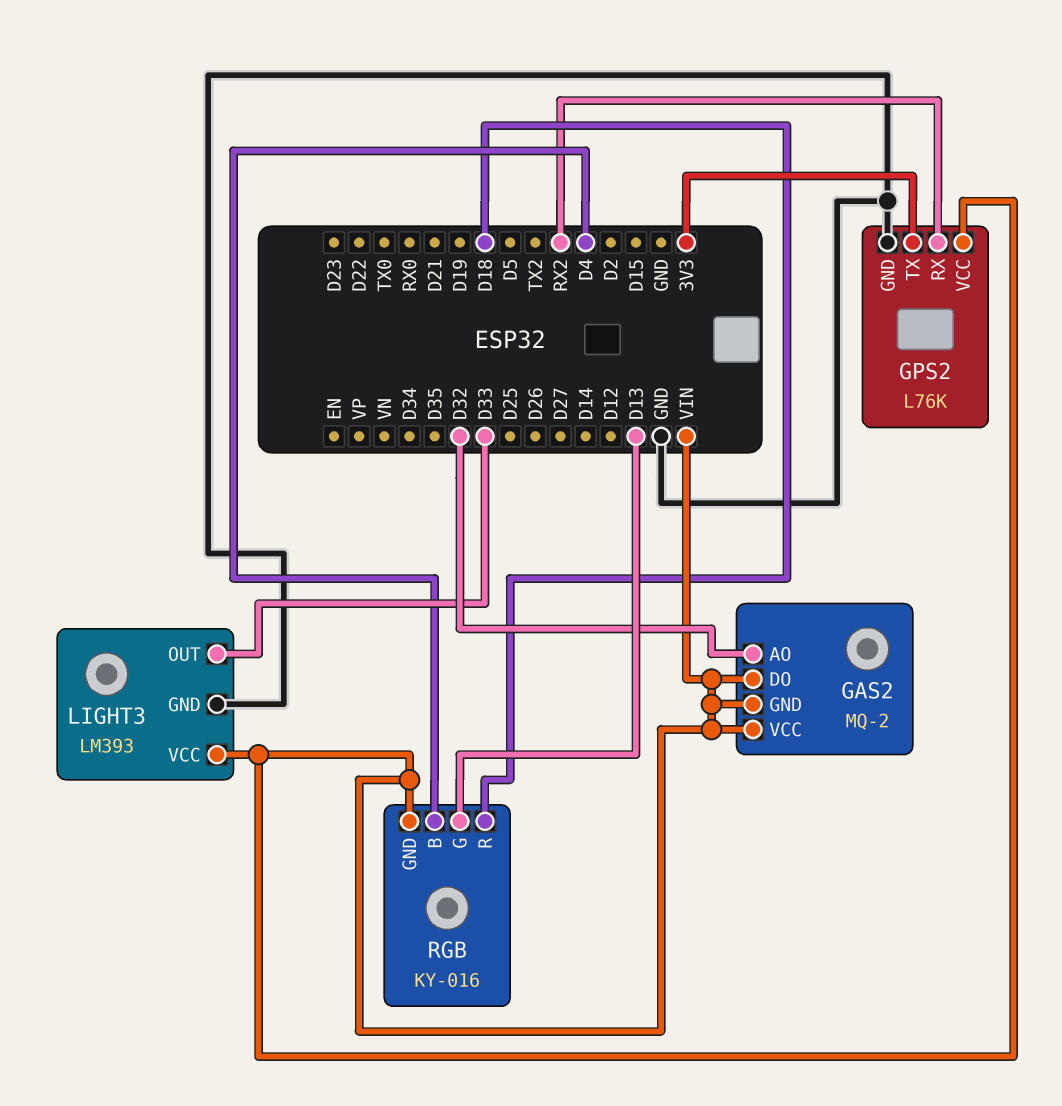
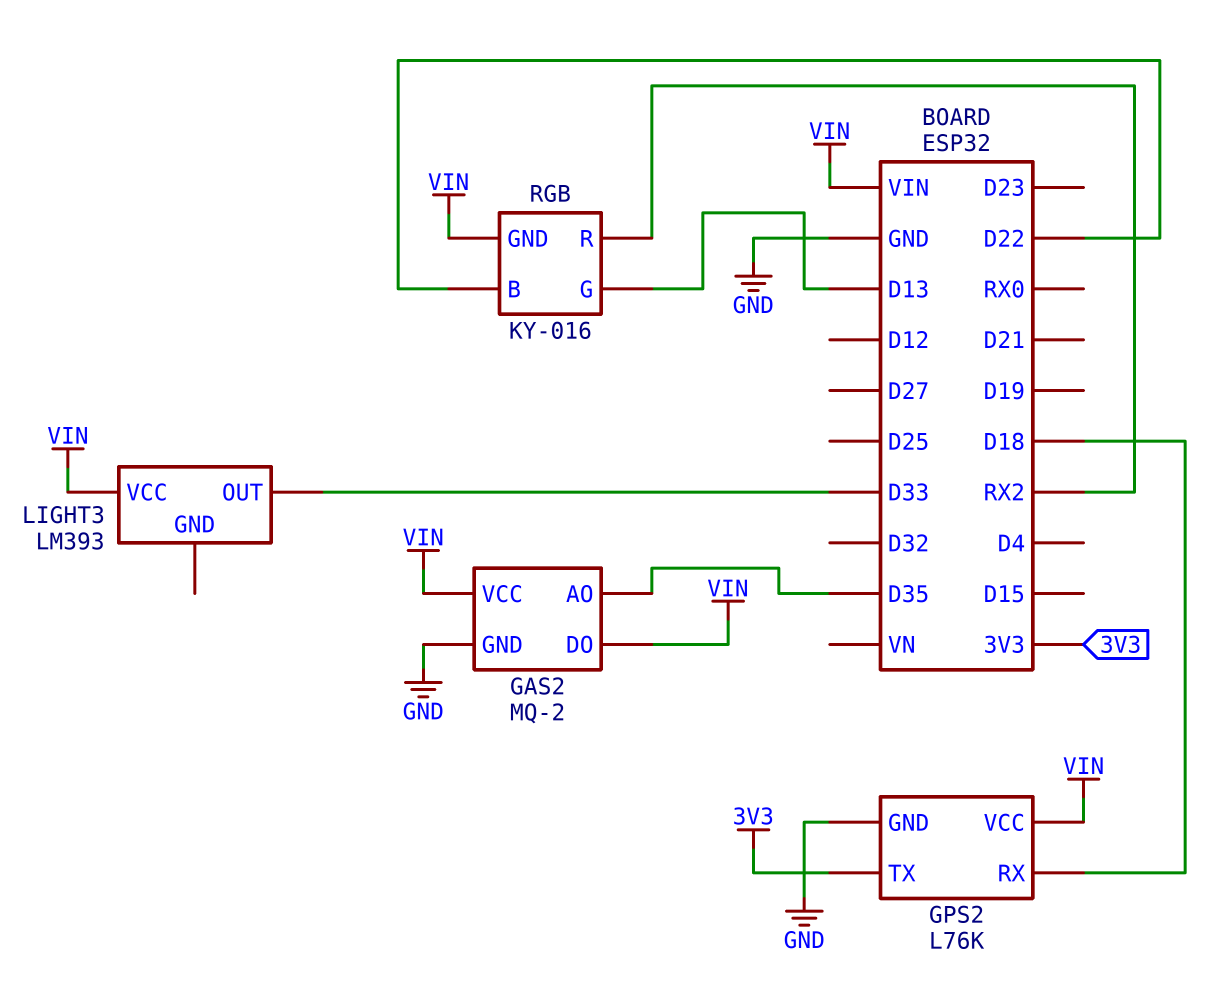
GAS2 pin AO: D32 -> D35
GAS2 pin GND: VIN -> GND
GPS2 pin RX: RX2 -> D18
LIGHT3 pin GND: GND -> none
RGB pin B: D4 -> D22
RGB pin R: D18 -> RX2

